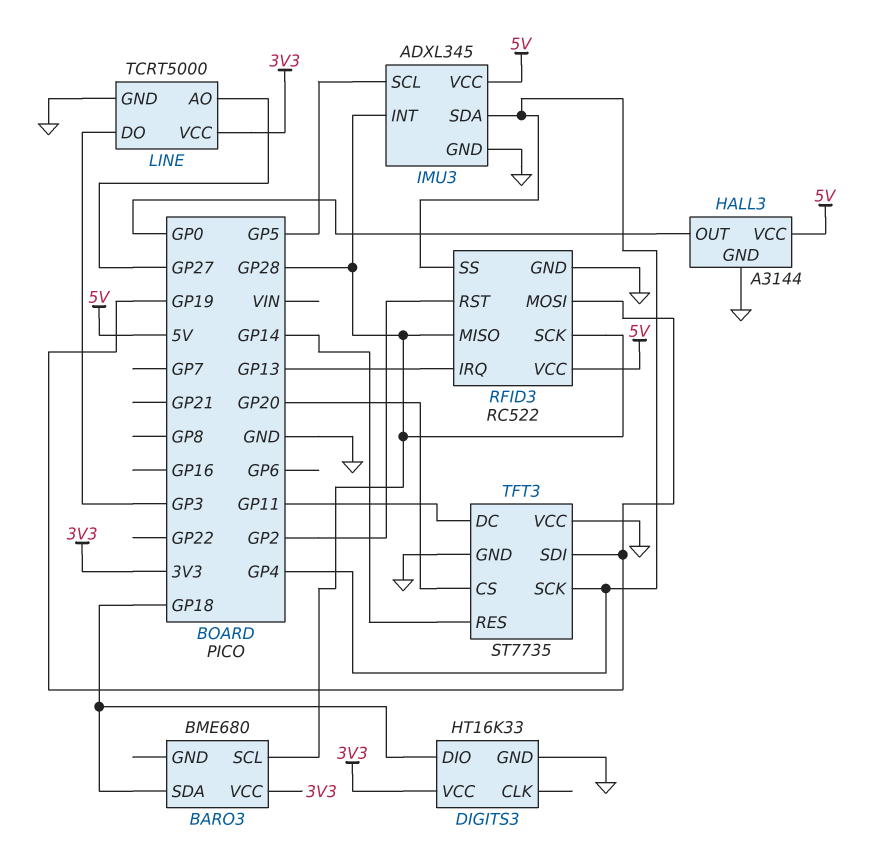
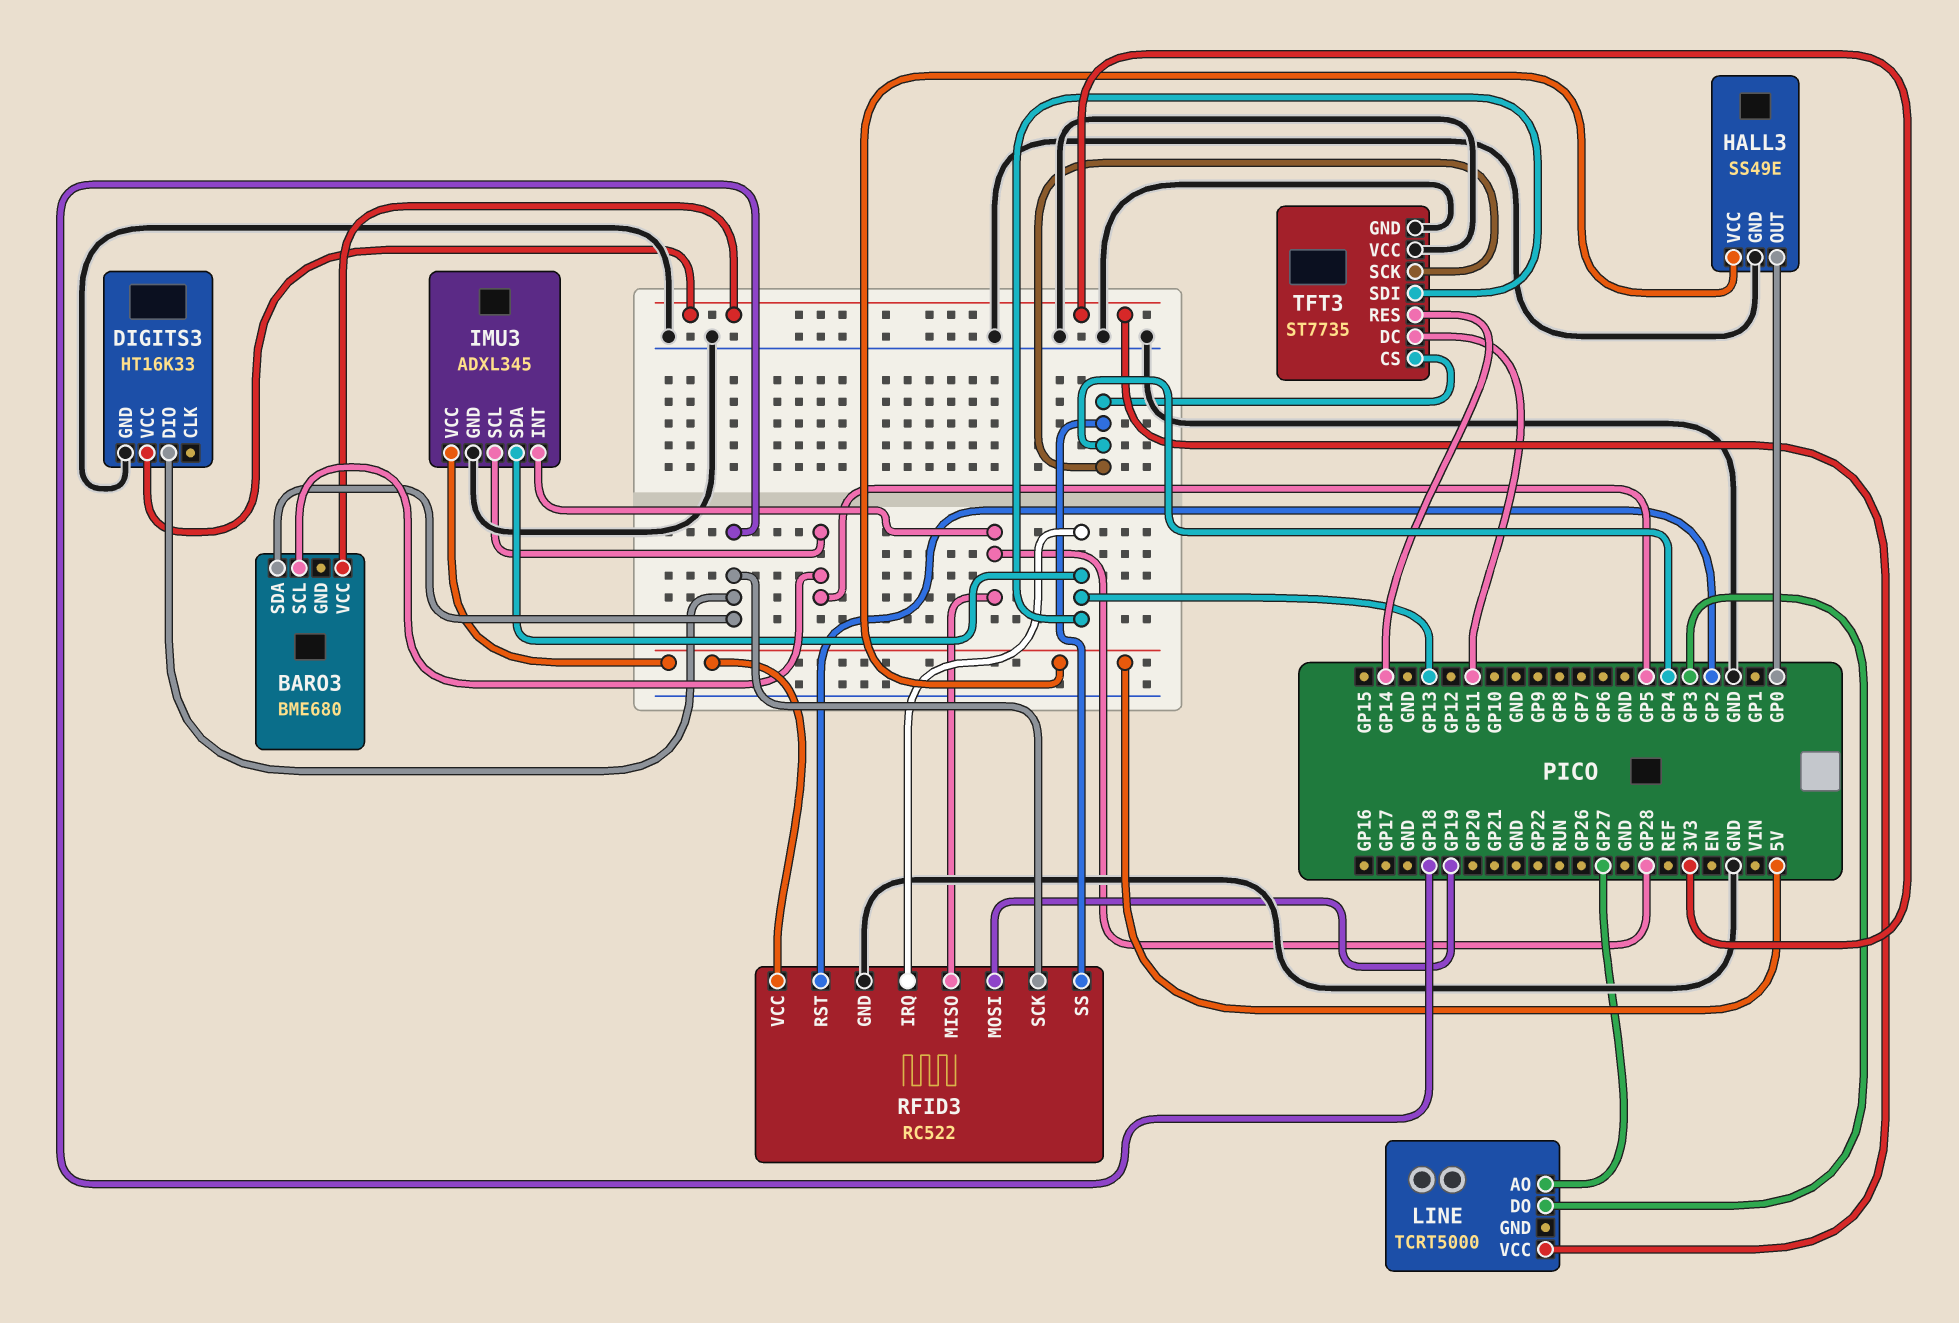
BARO3 pin SCL: GP28 -> GP5
HALL3: A3144 -> SS49E
IMU3 pin SDA: GP4 -> GP13
LINE pin GND: GND -> none
RFID3 pin SCK: GP28 -> GP18
TFT3 pin CS: GP20 -> GP4
TFT3 pin SDI: GP19 -> GP13

